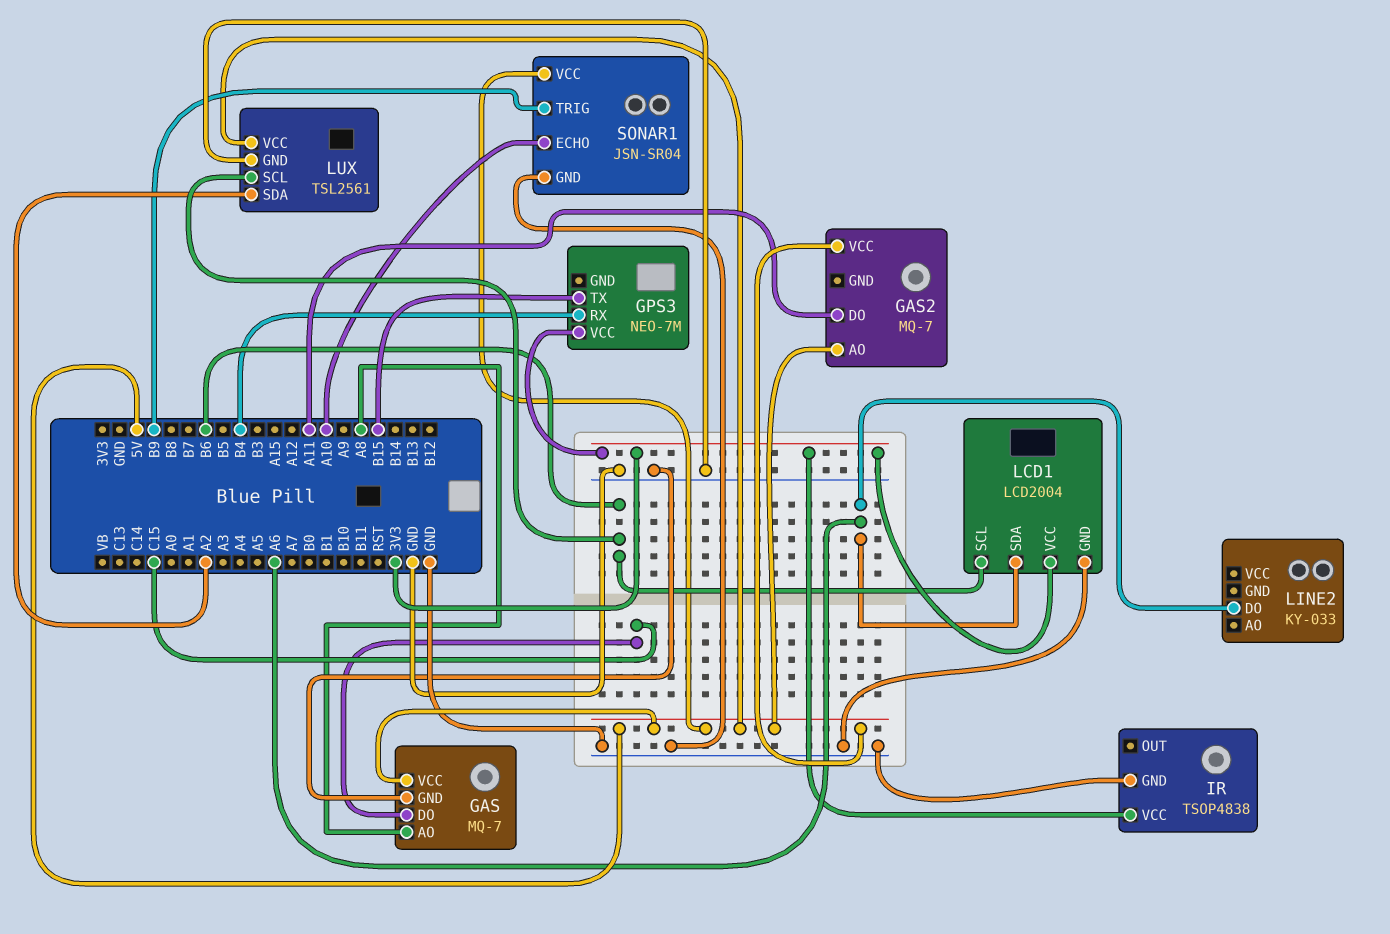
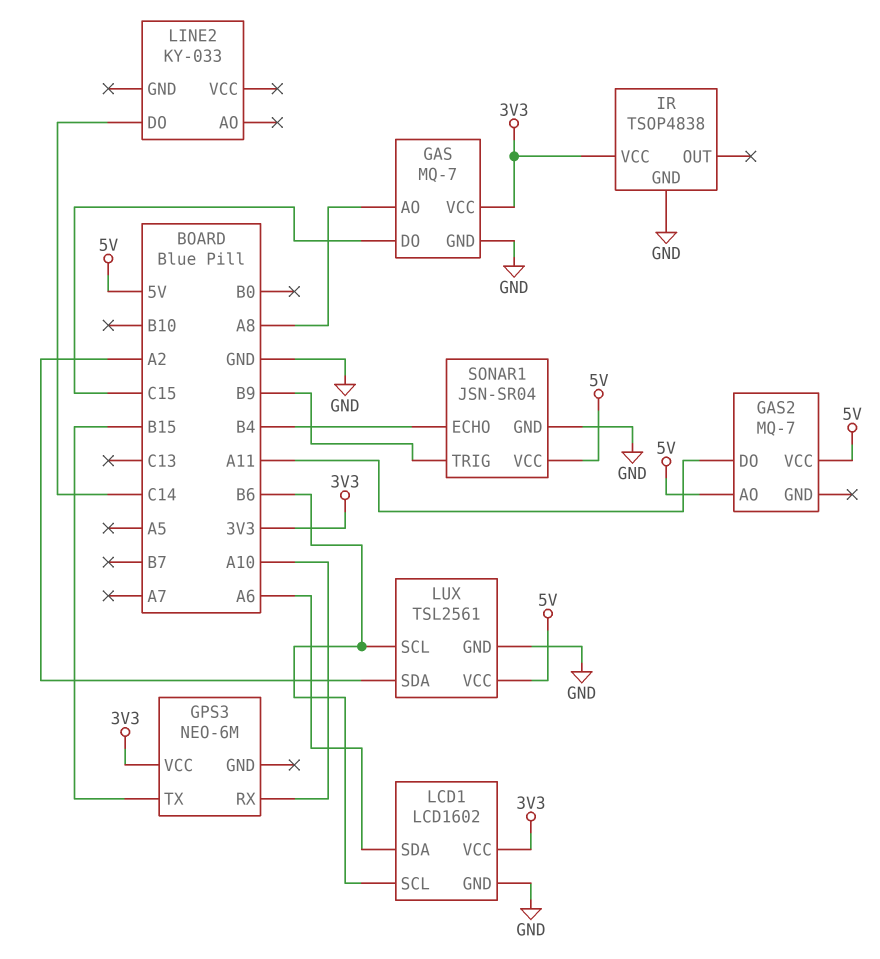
GAS pin VCC: 5V -> 3V3
GPS3: NEO-7M -> NEO-6M
GPS3 pin RX: B4 -> A10
LCD1: LCD2004 -> LCD1602
LINE2 pin DO: A6 -> C14
SONAR1 pin ECHO: A10 -> B4

